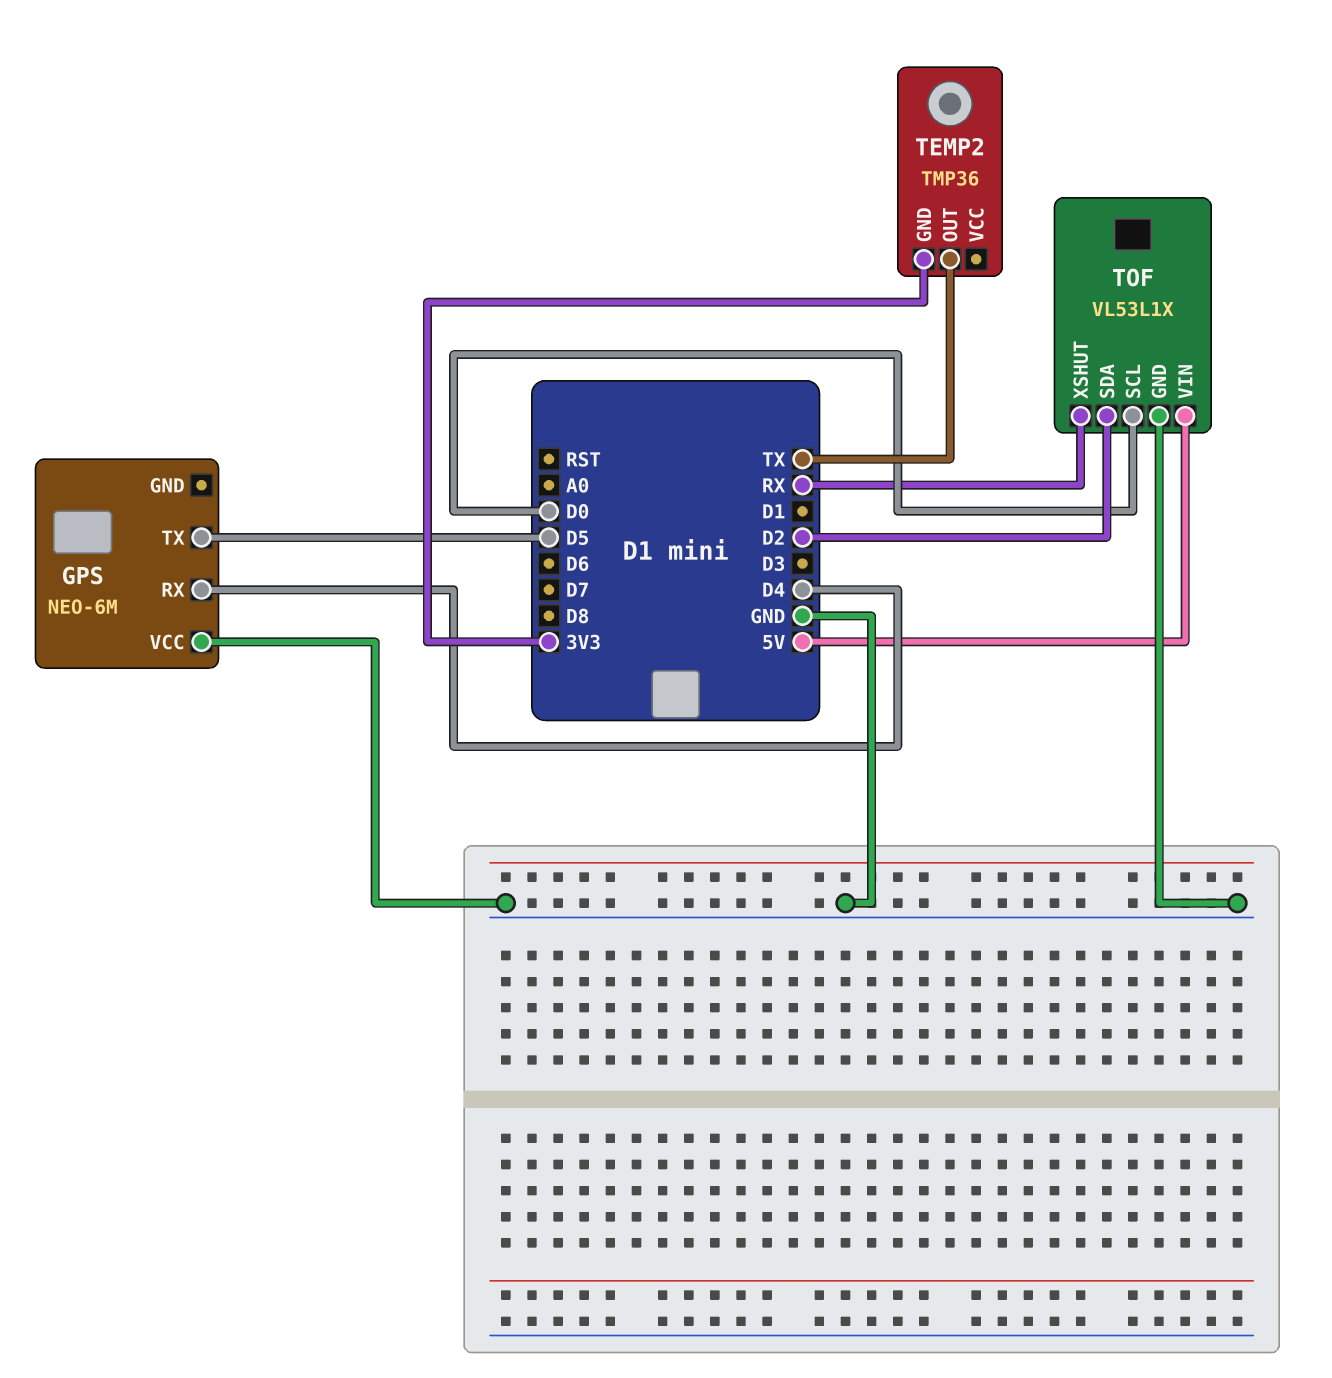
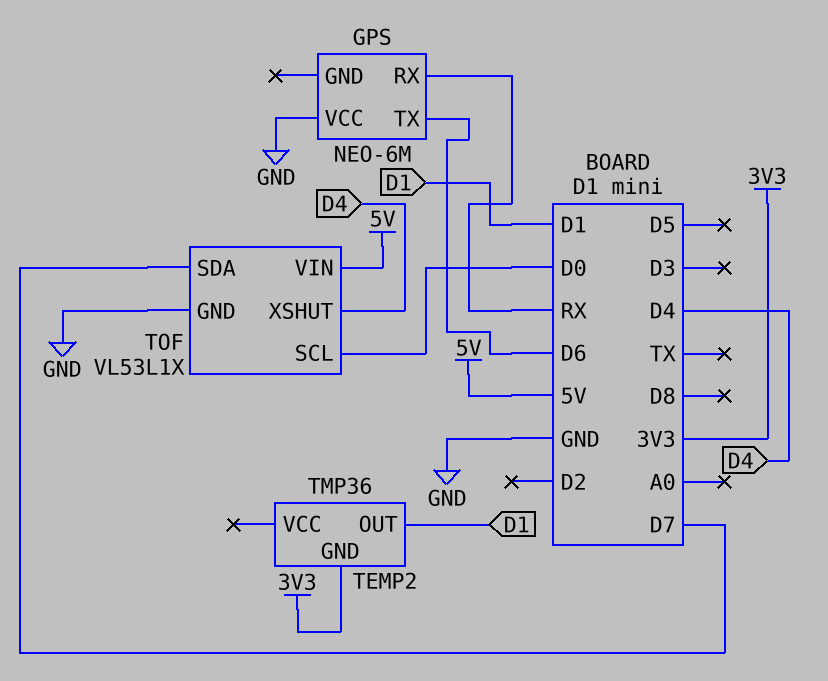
GPS pin RX: D4 -> RX
GPS pin TX: D5 -> D6
TEMP2 pin OUT: TX -> D1
TOF pin SDA: D2 -> D7
TOF pin XSHUT: RX -> D4

